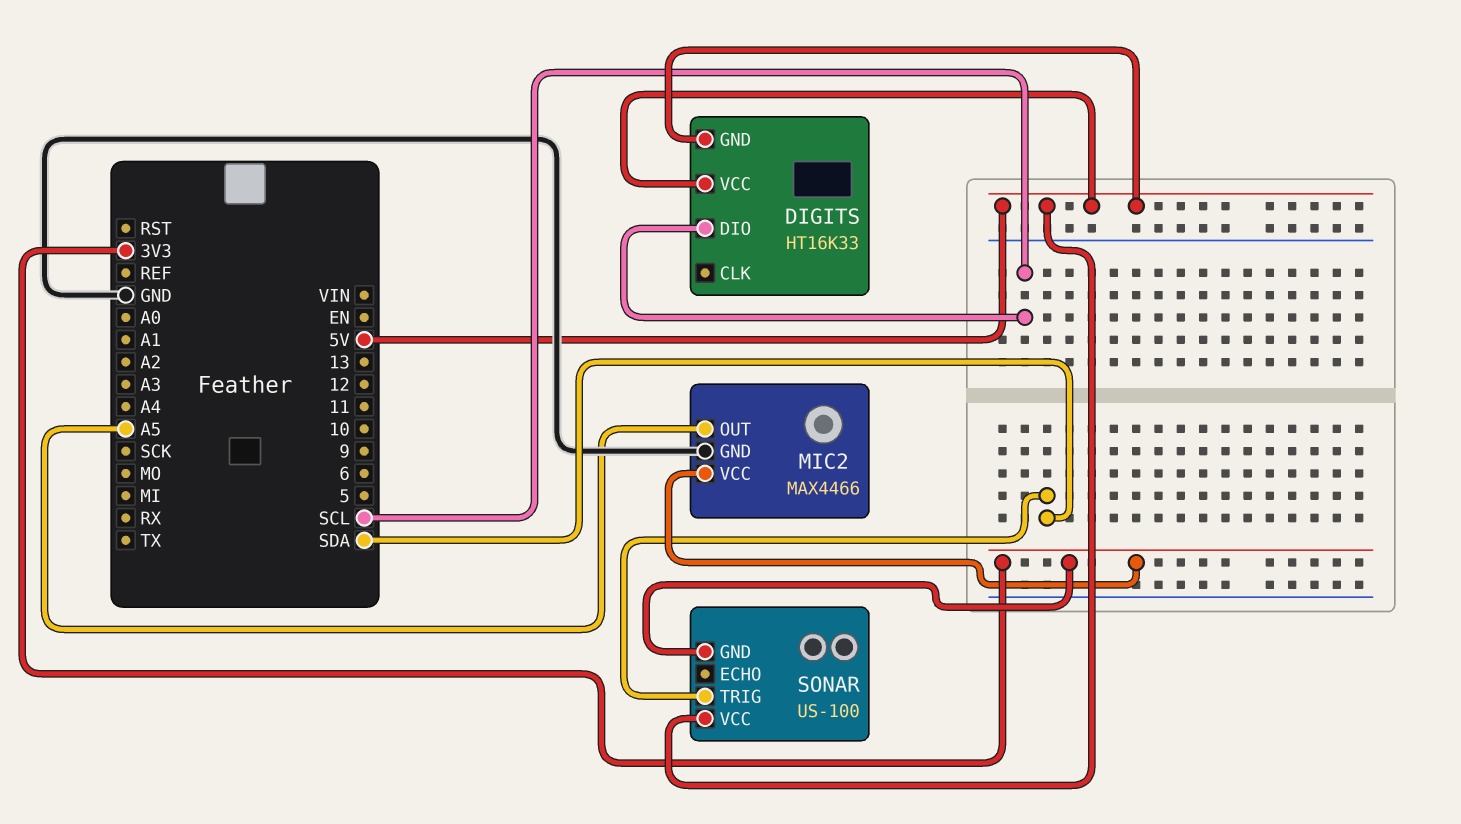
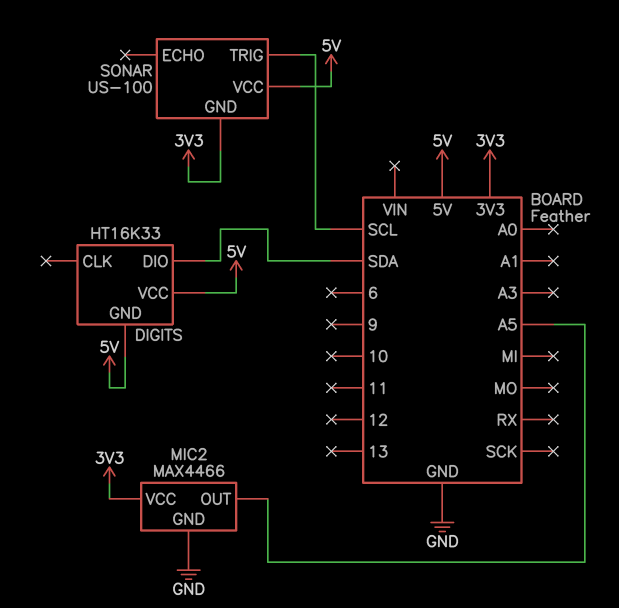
DIGITS pin DIO: SCL -> SDA
SONAR pin TRIG: SDA -> SCL

